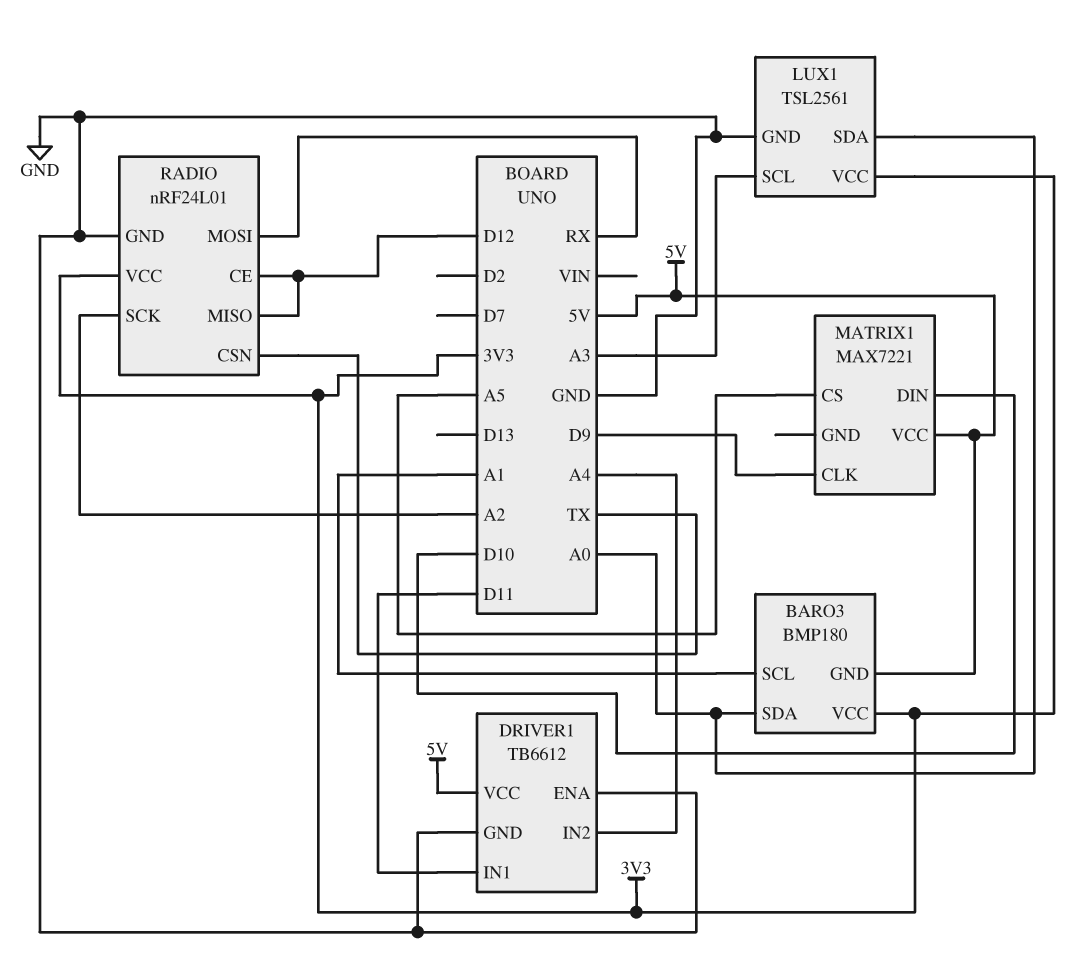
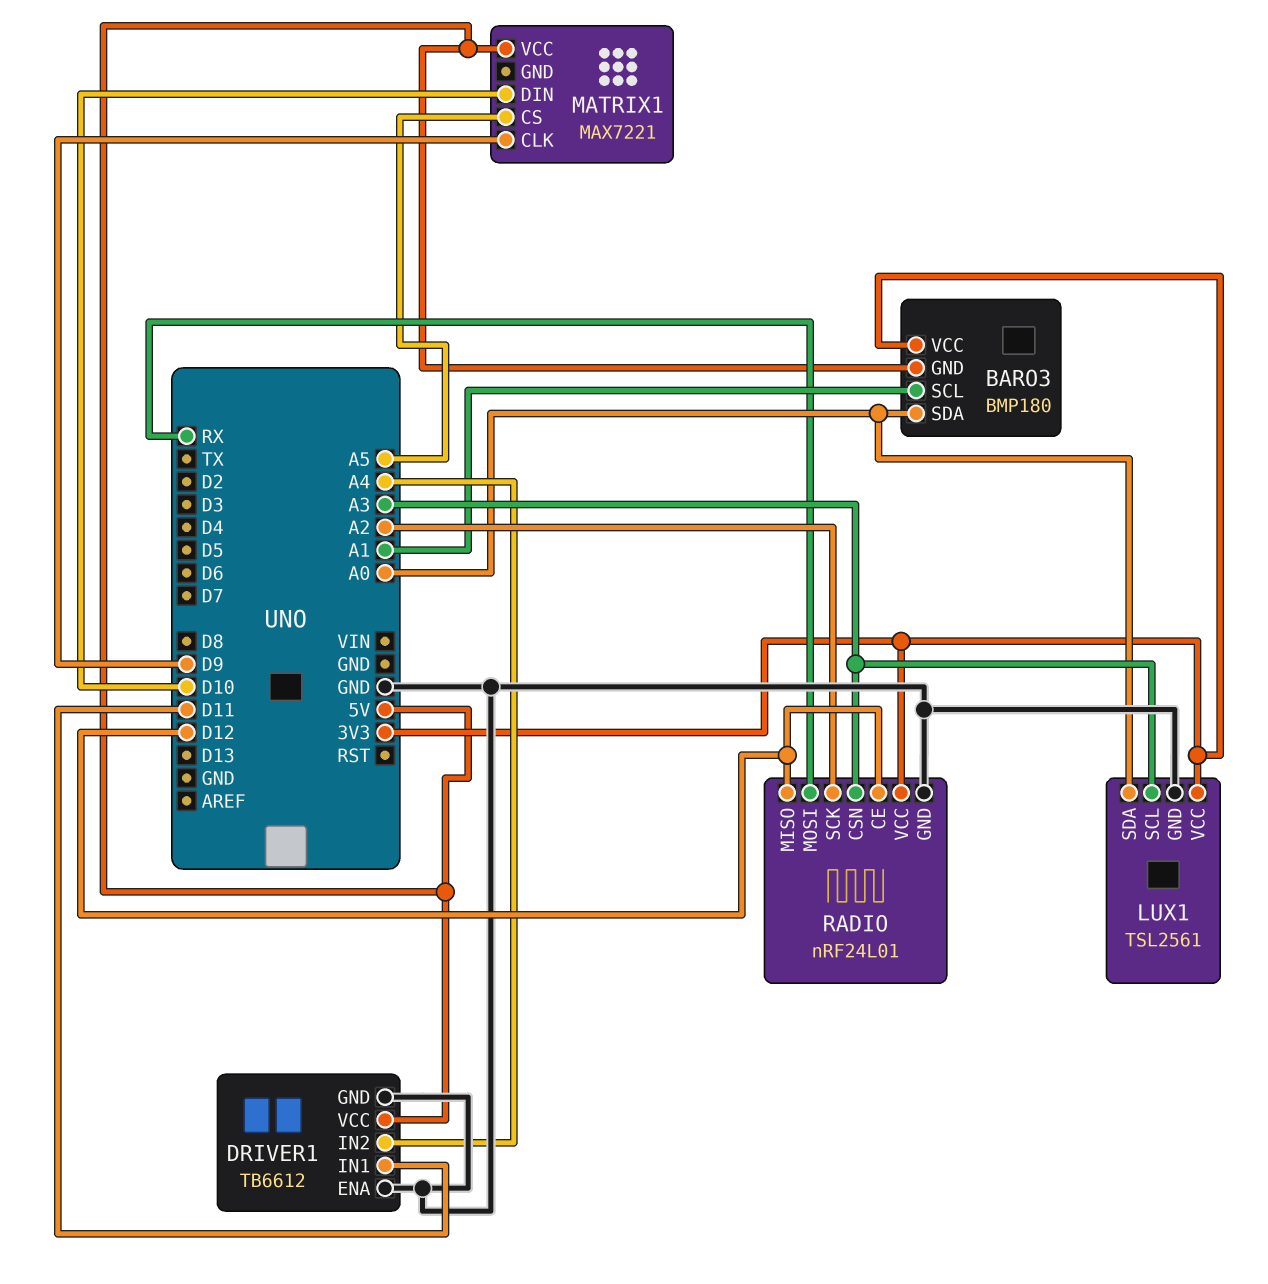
RADIO pin CSN: TX -> A3

